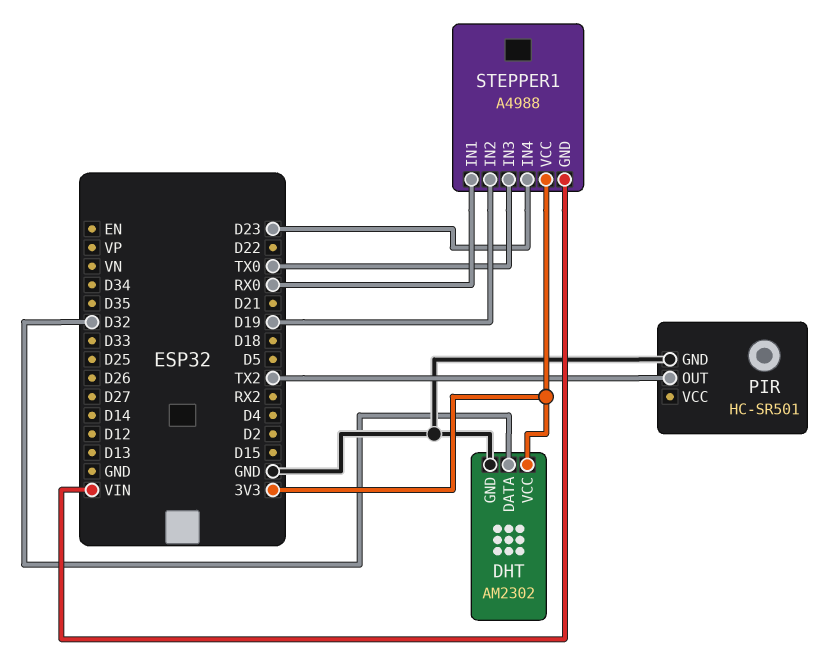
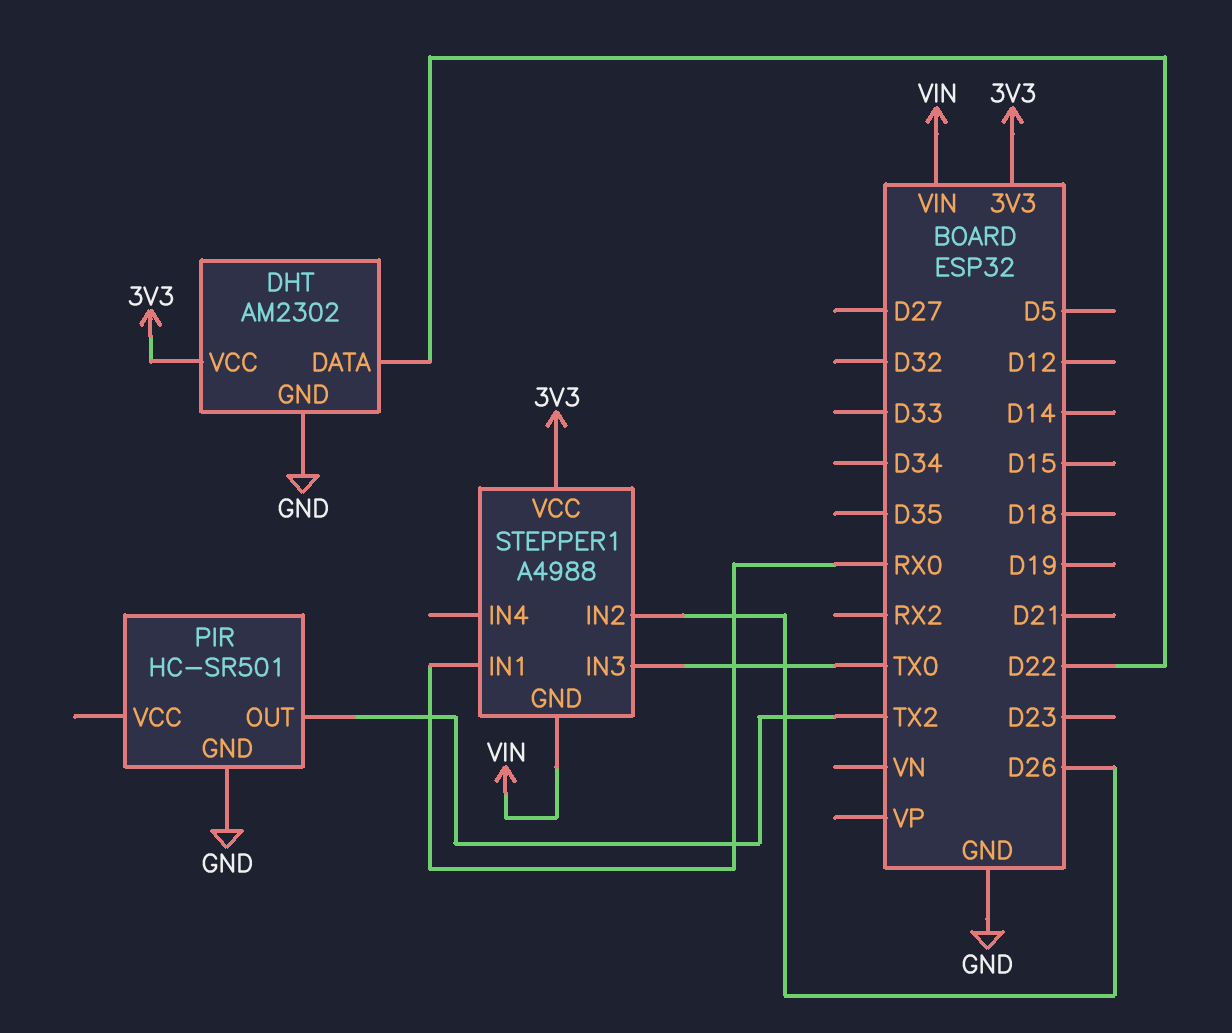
DHT pin DATA: D32 -> D22
STEPPER1 pin IN2: D19 -> D26
STEPPER1 pin IN4: D23 -> none

